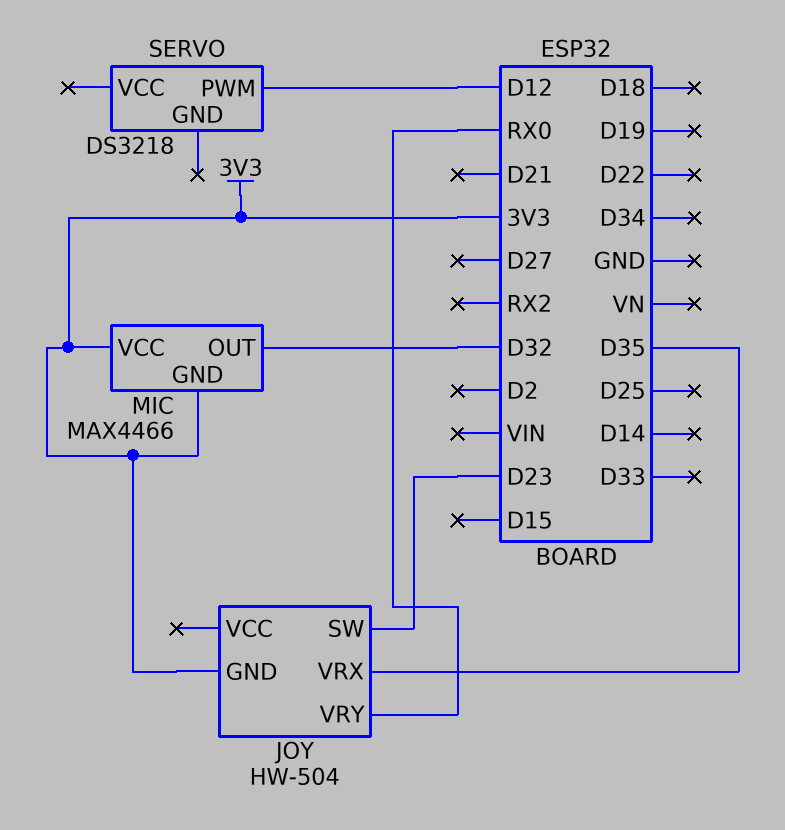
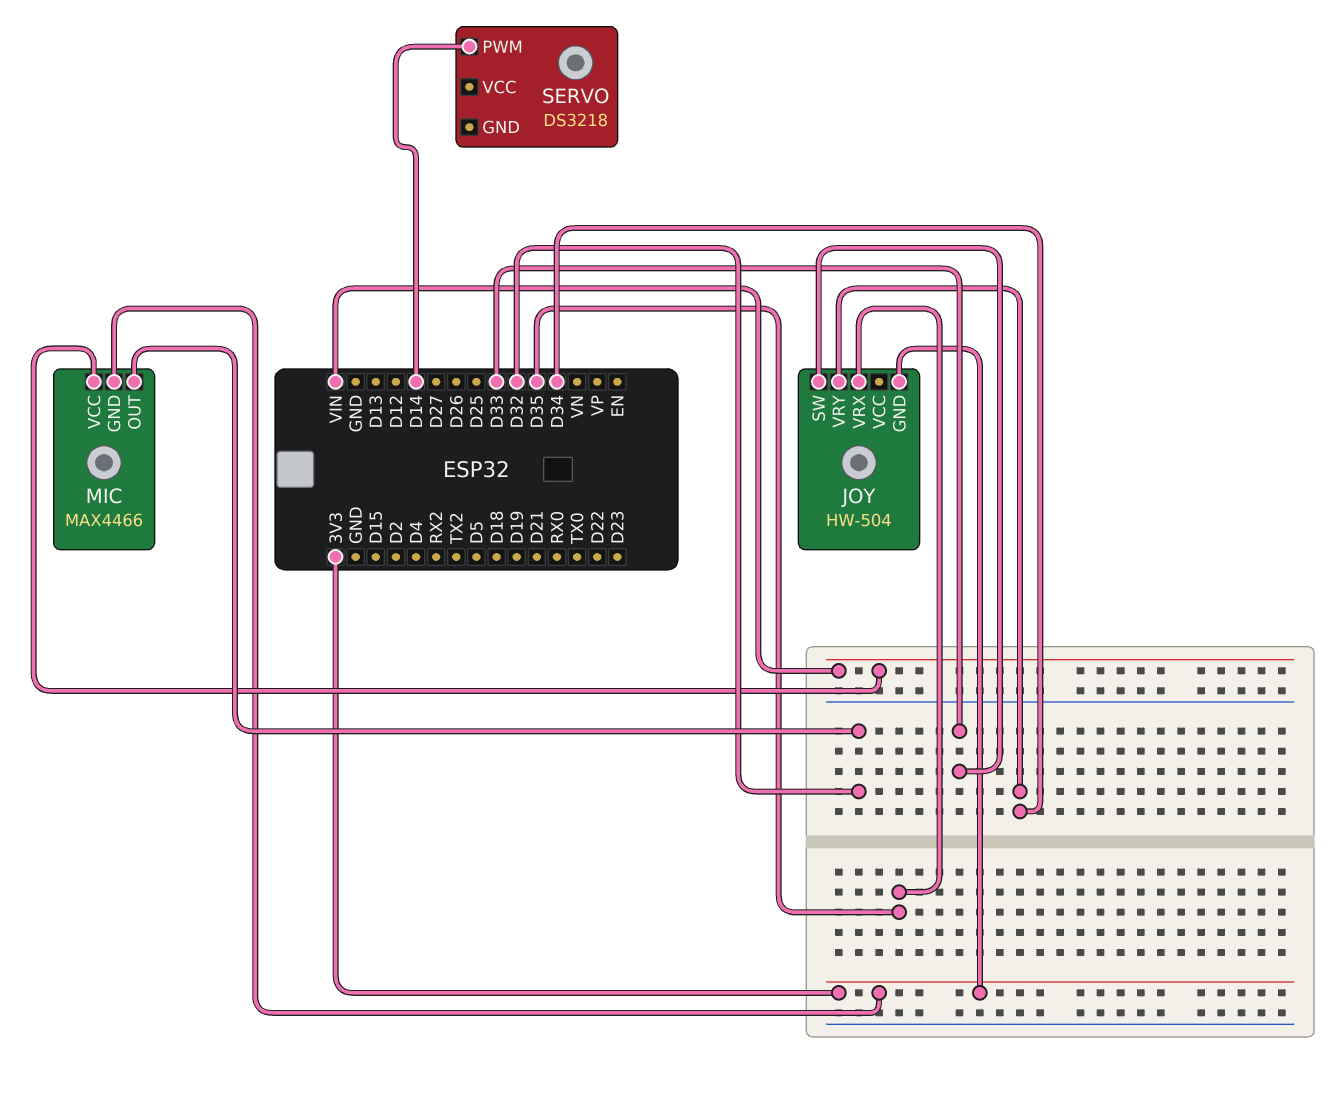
JOY pin SW: D23 -> D33
JOY pin VRY: RX0 -> D34
MIC pin VCC: 3V3 -> VIN
SERVO pin PWM: D12 -> D14

